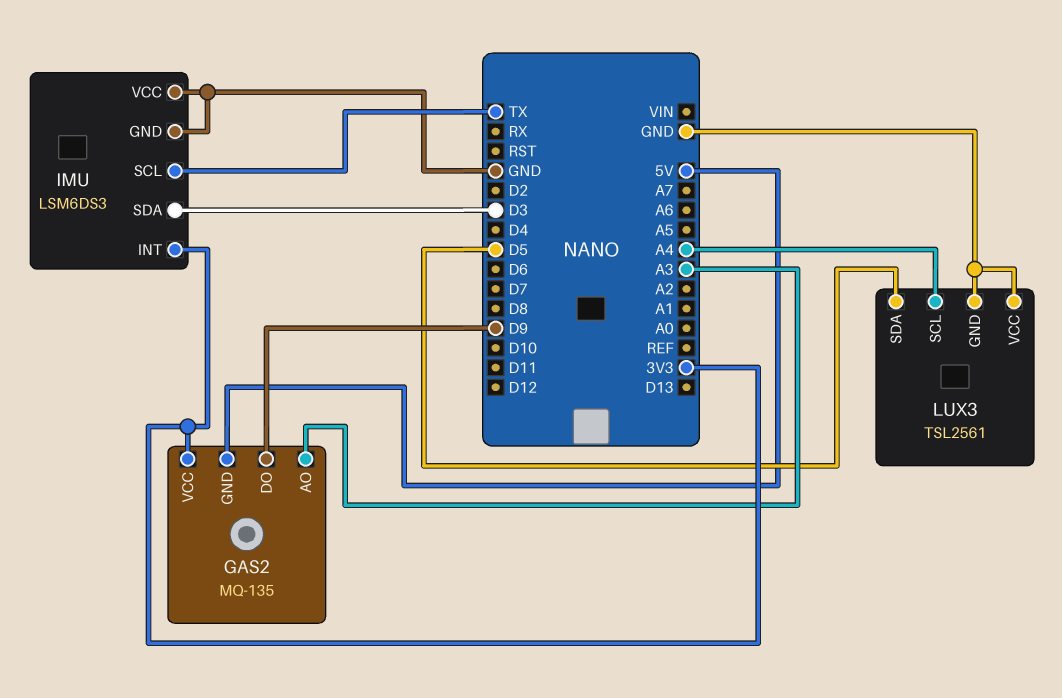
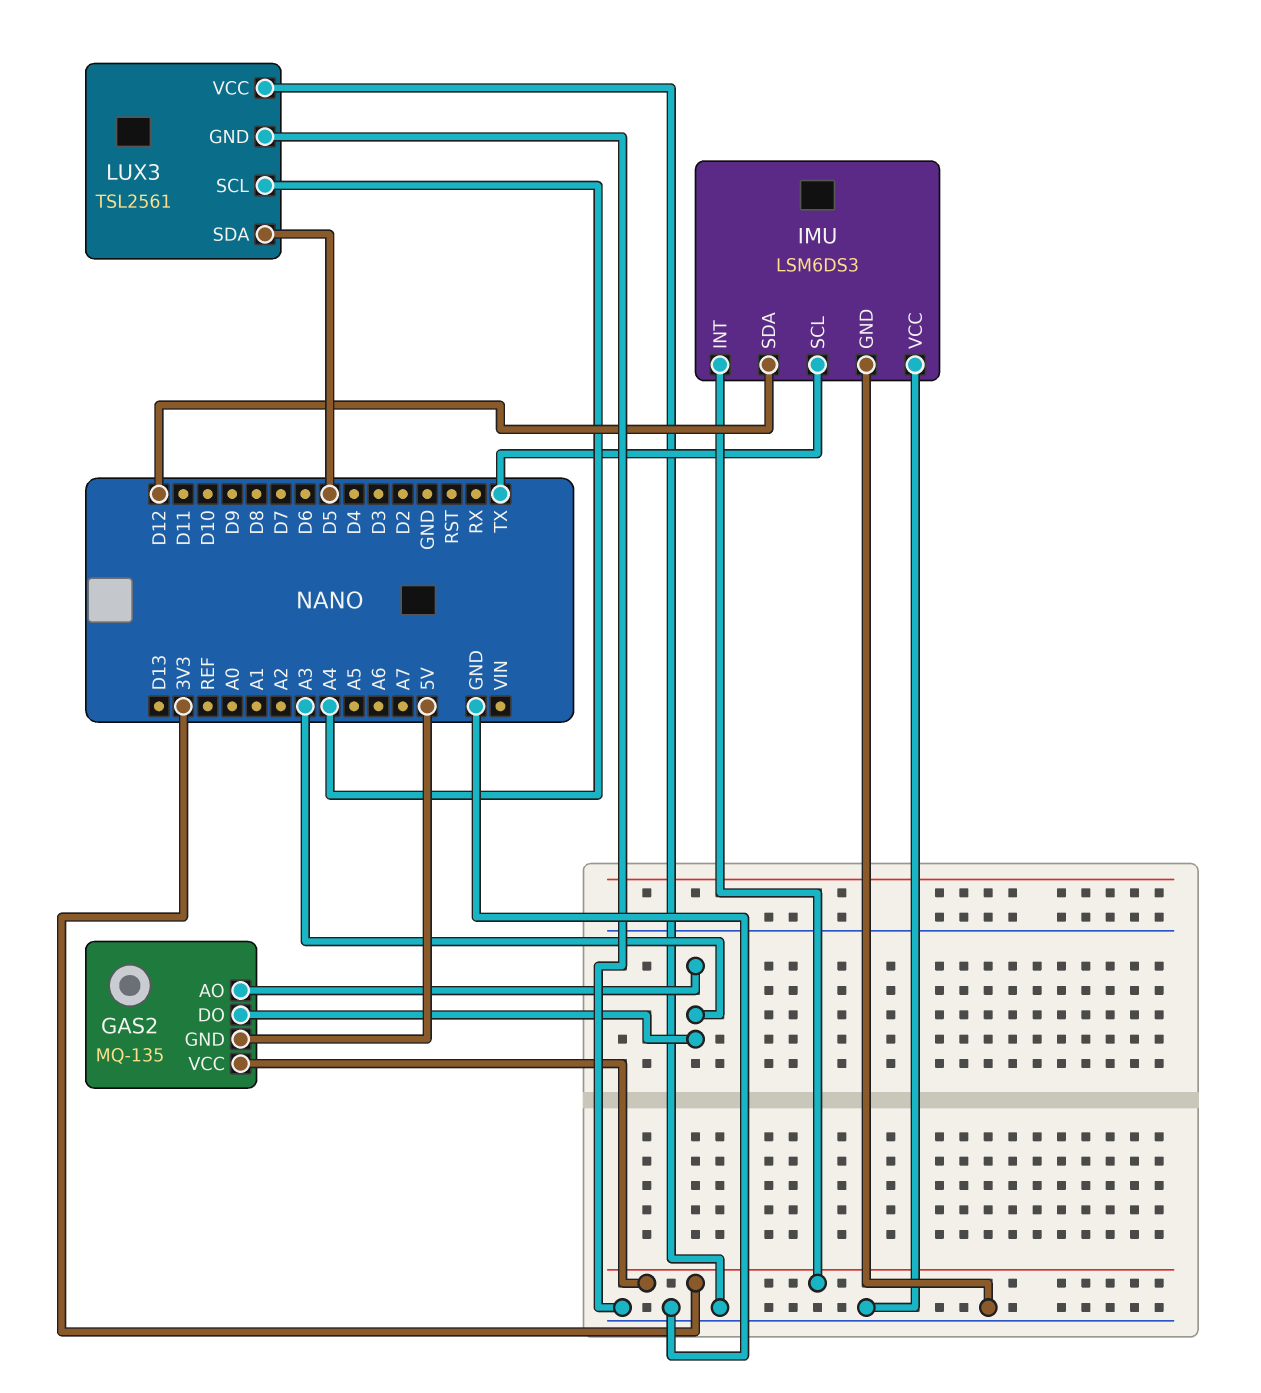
GAS2 pin DO: D9 -> A3
IMU pin SDA: D3 -> D12

